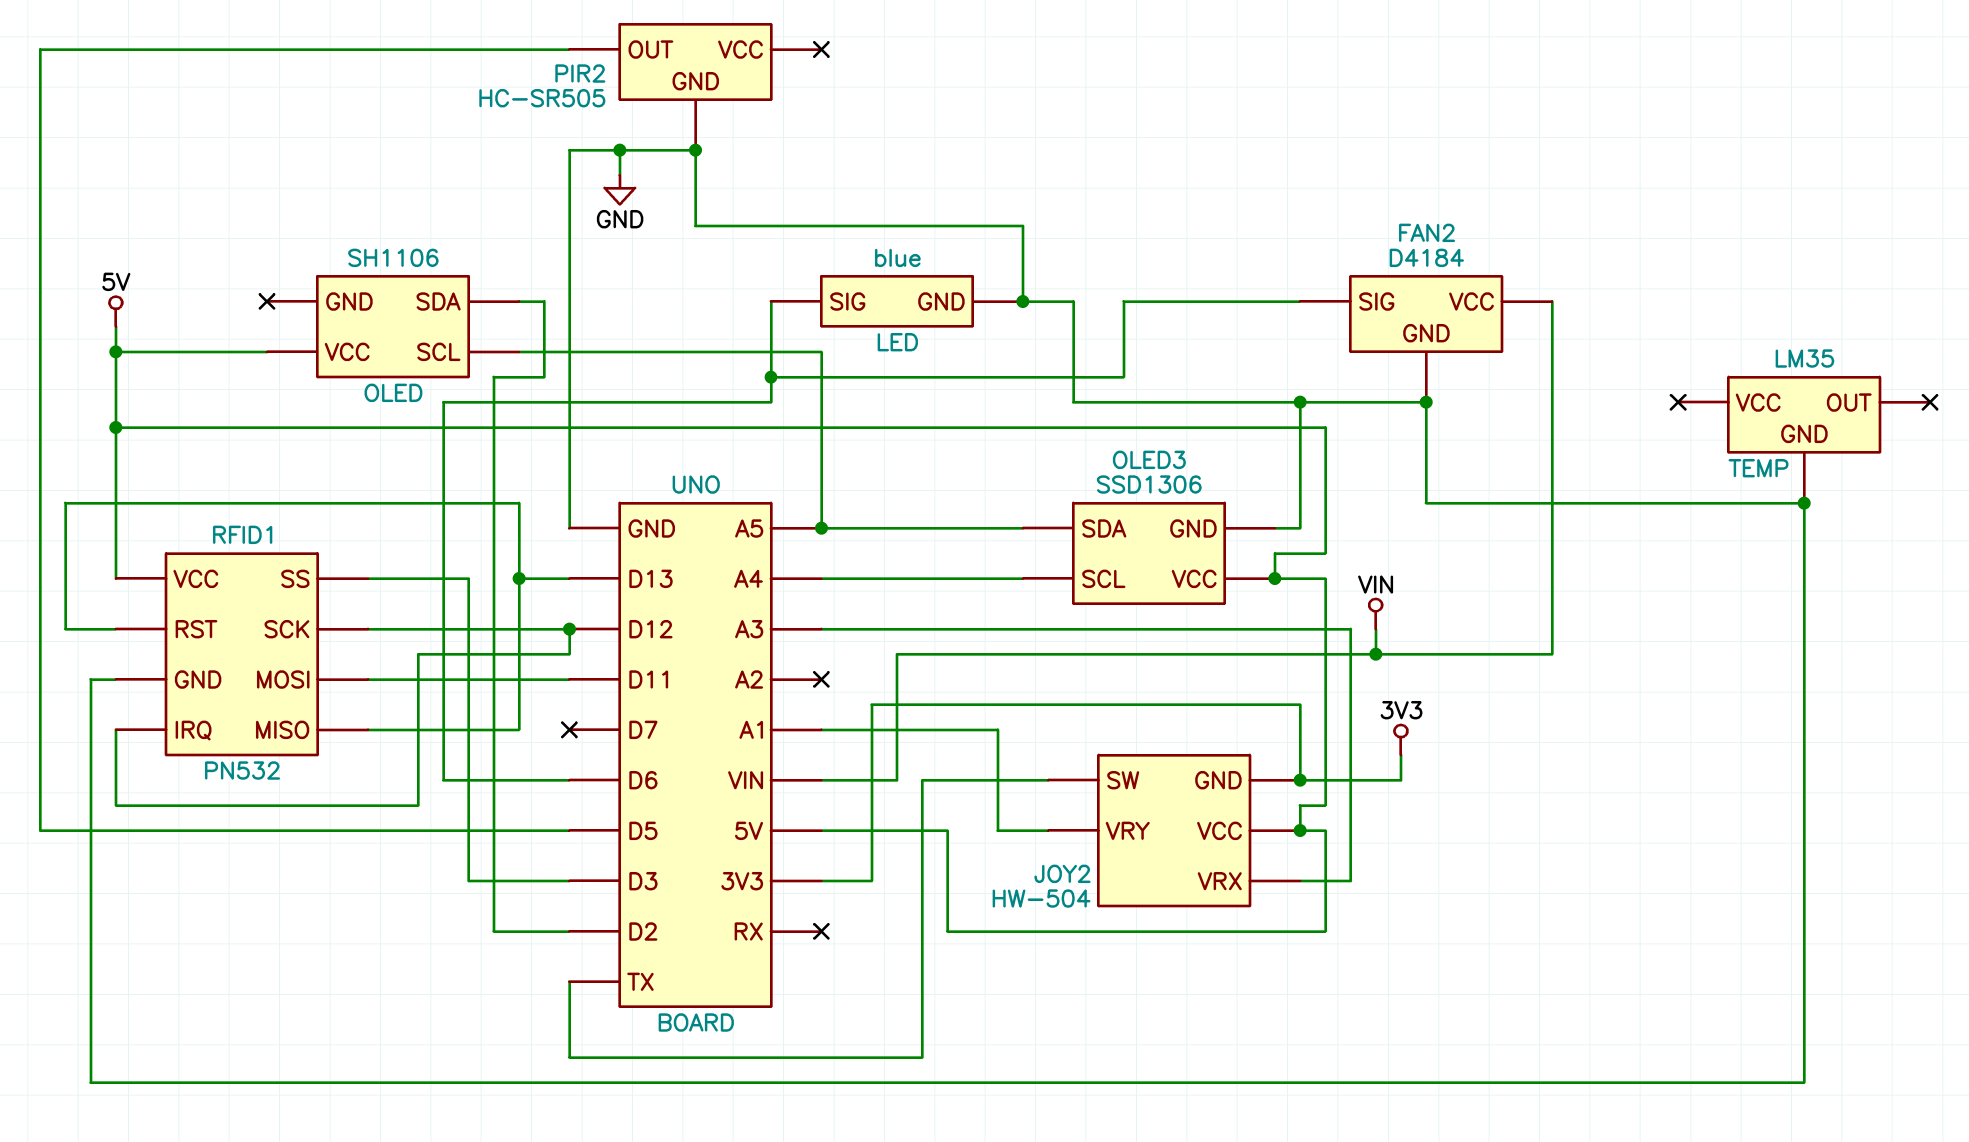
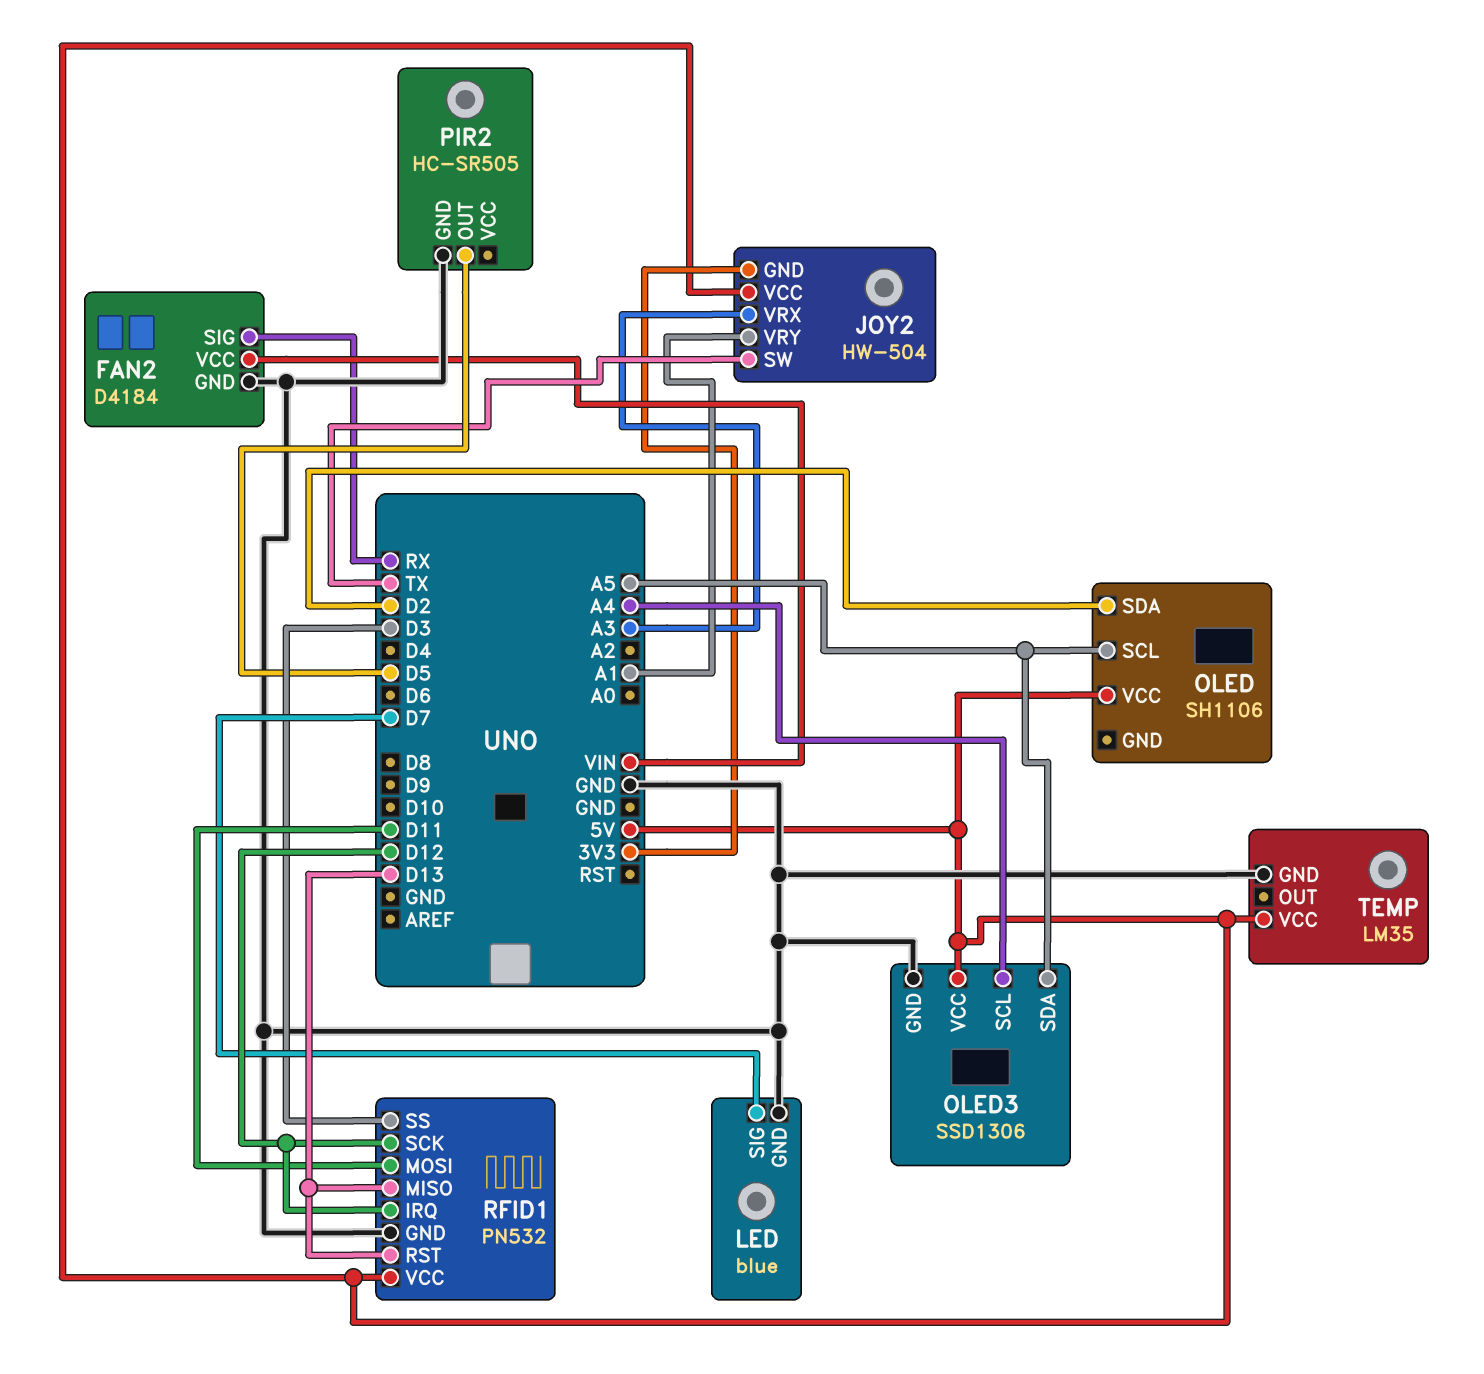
FAN2 pin SIG: D6 -> RX
LED pin SIG: D6 -> D7
TEMP pin VCC: none -> 5V

